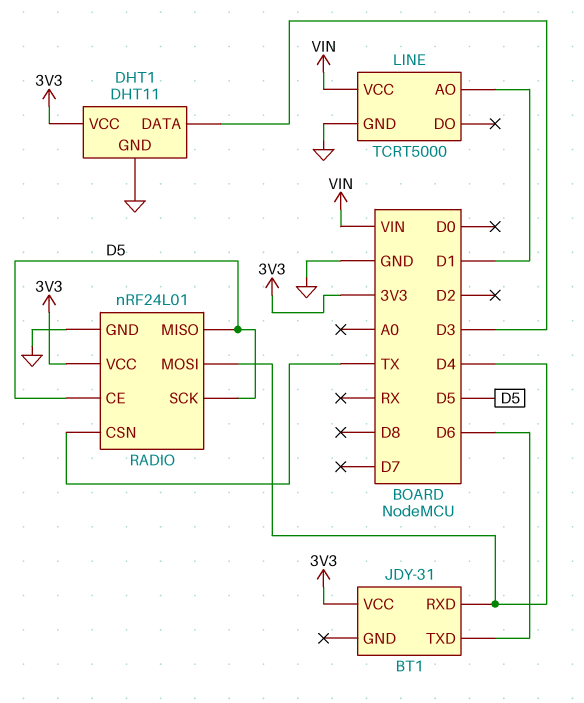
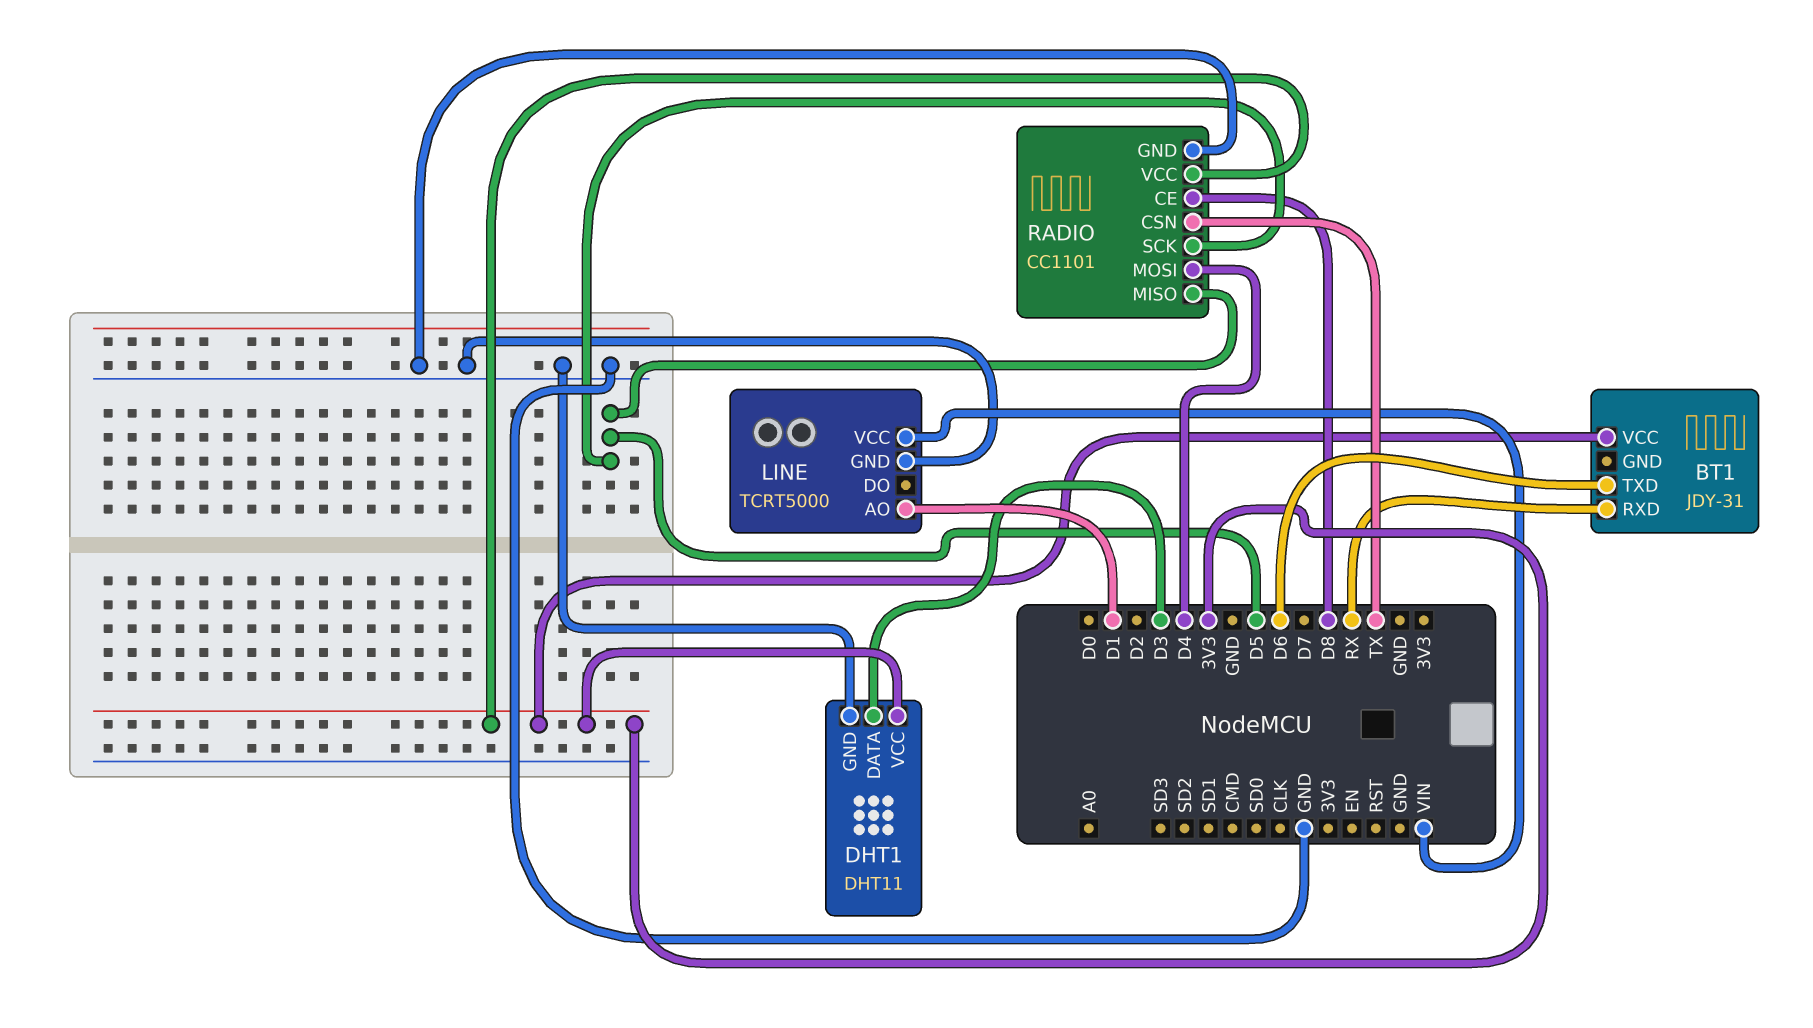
BT1 pin RXD: D4 -> RX
RADIO: nRF24L01 -> CC1101
RADIO pin CE: D5 -> D8

